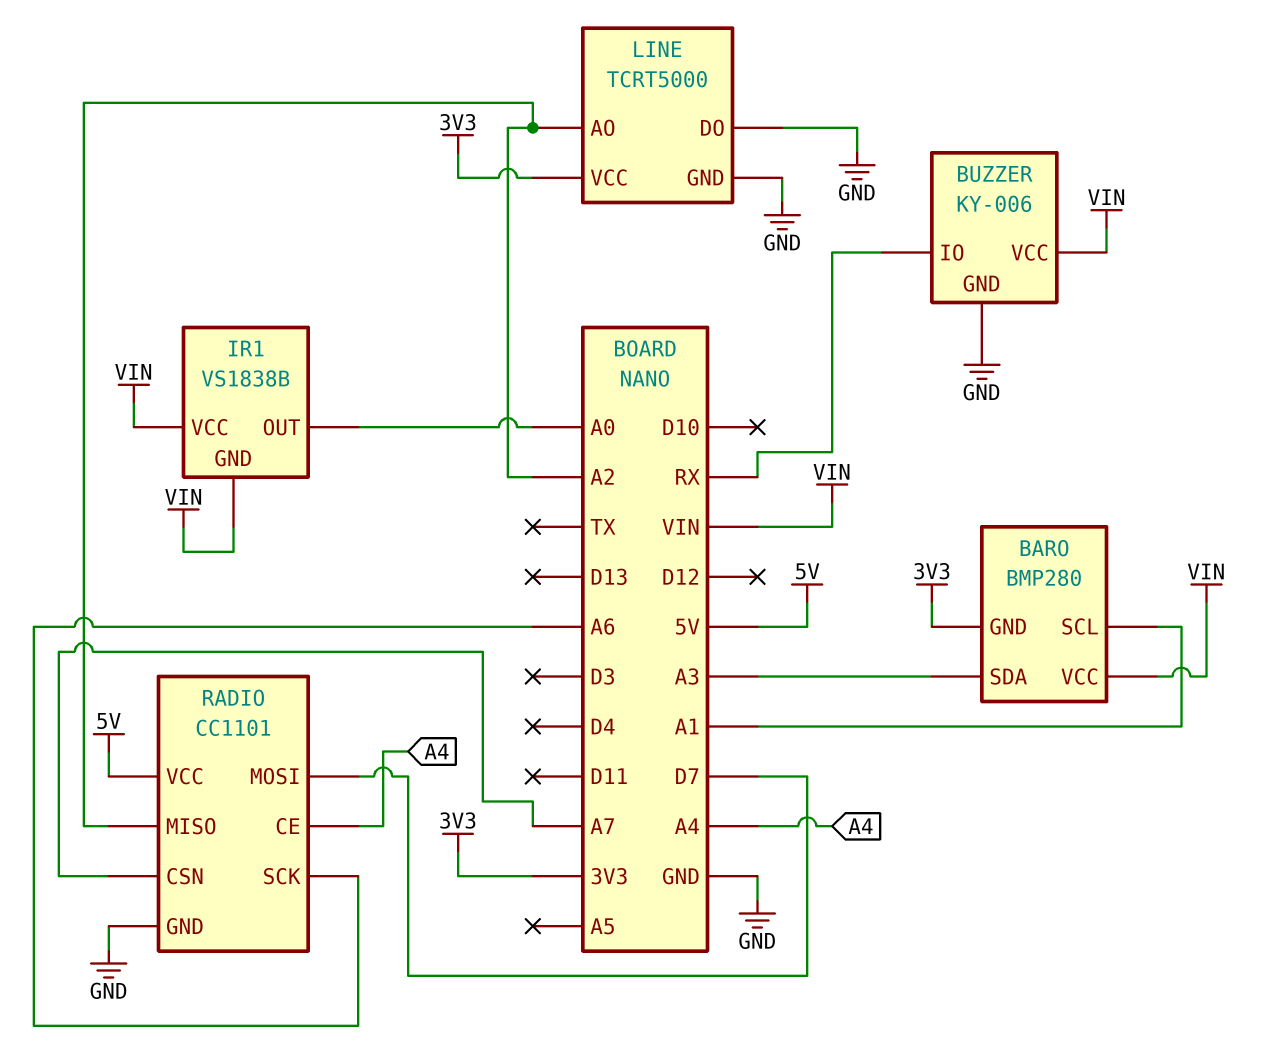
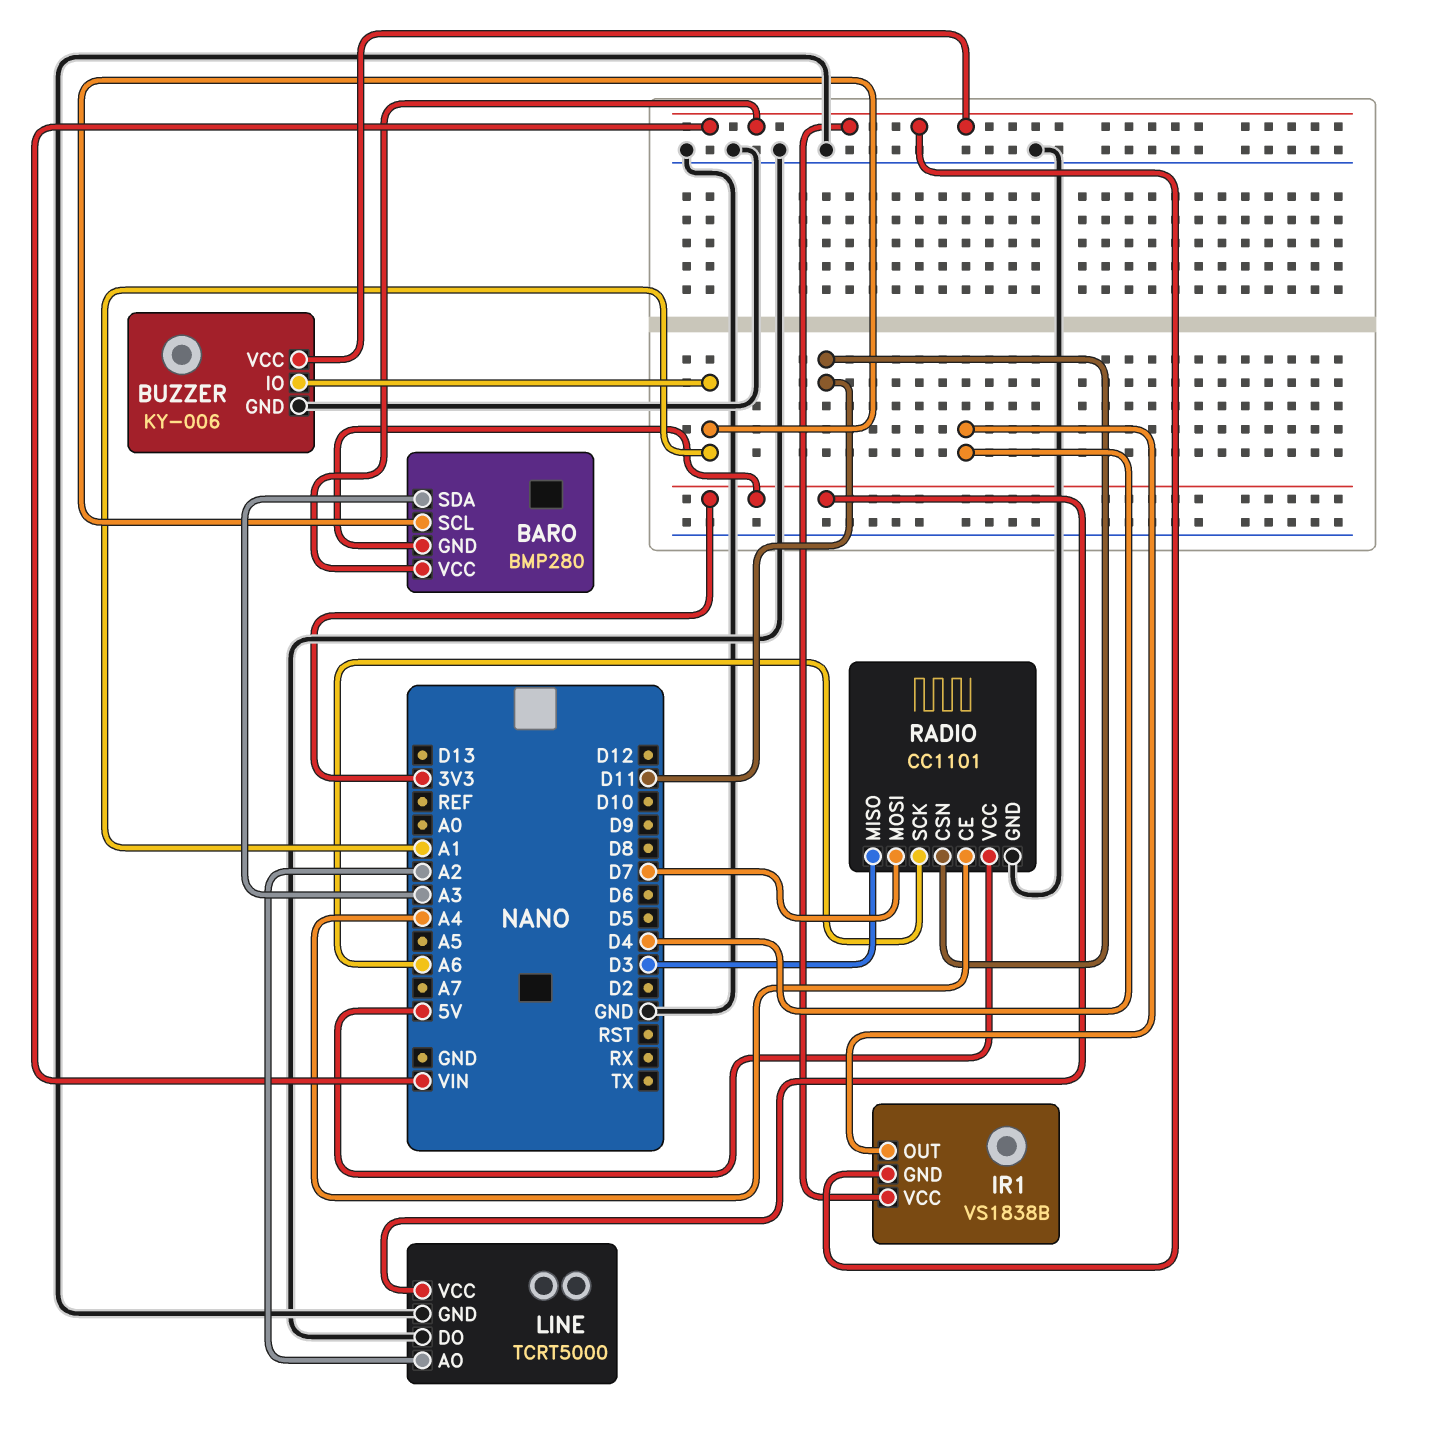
BUZZER pin IO: RX -> A1
IR1 pin OUT: A0 -> D4
RADIO pin CSN: A7 -> D11
RADIO pin MISO: A2 -> D3

